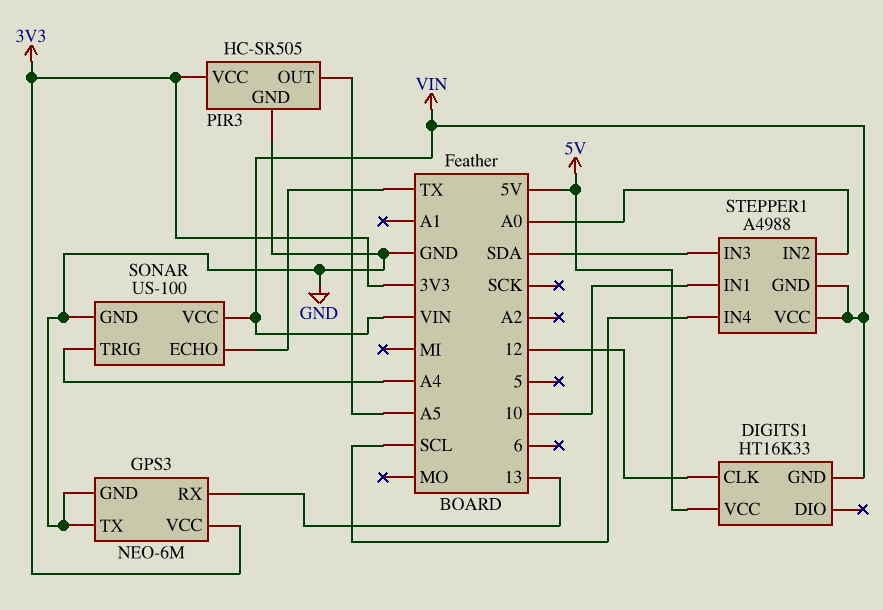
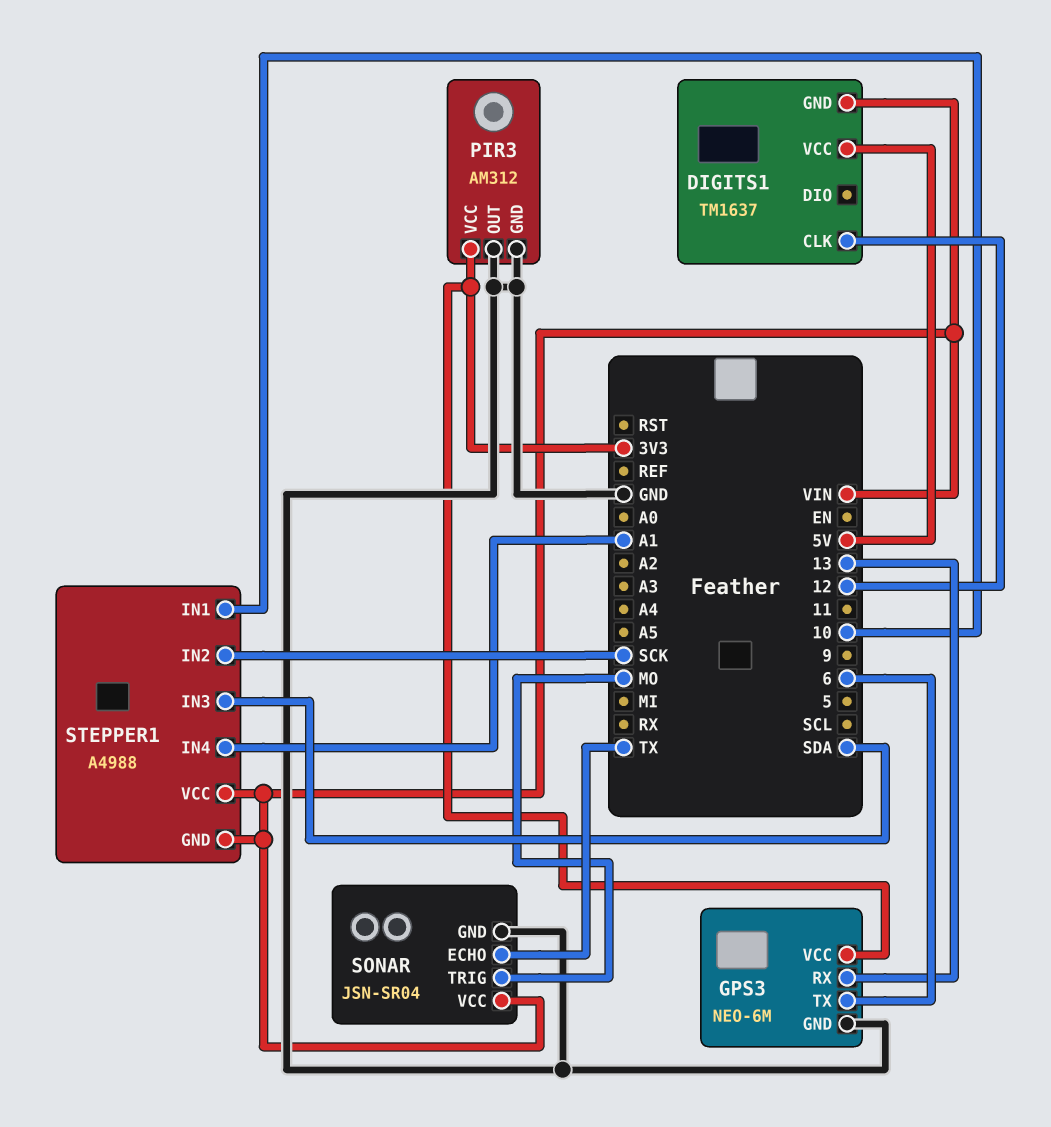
DIGITS1: HT16K33 -> TM1637
GPS3 pin TX: GND -> 6
PIR3: HC-SR505 -> AM312
PIR3 pin OUT: A5 -> GND
SONAR: US-100 -> JSN-SR04
SONAR pin TRIG: A4 -> MO
STEPPER1 pin IN2: A0 -> SCK
STEPPER1 pin IN4: SCL -> A1

